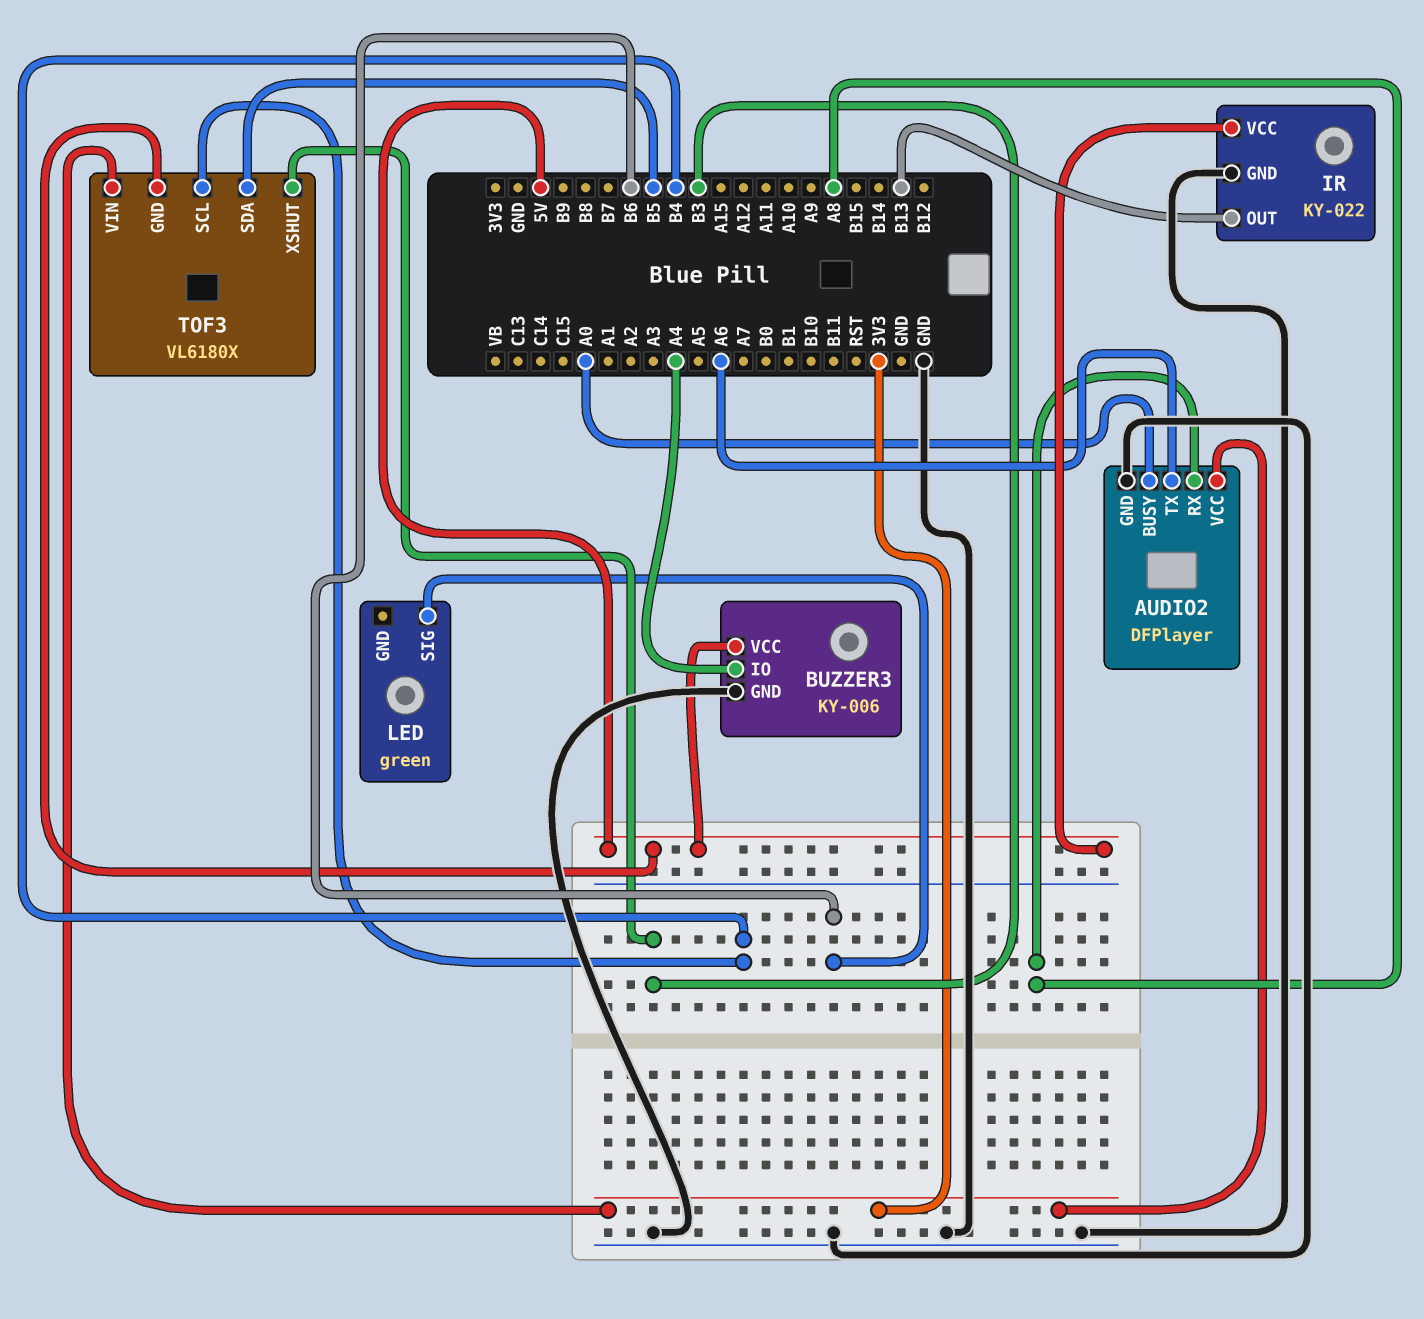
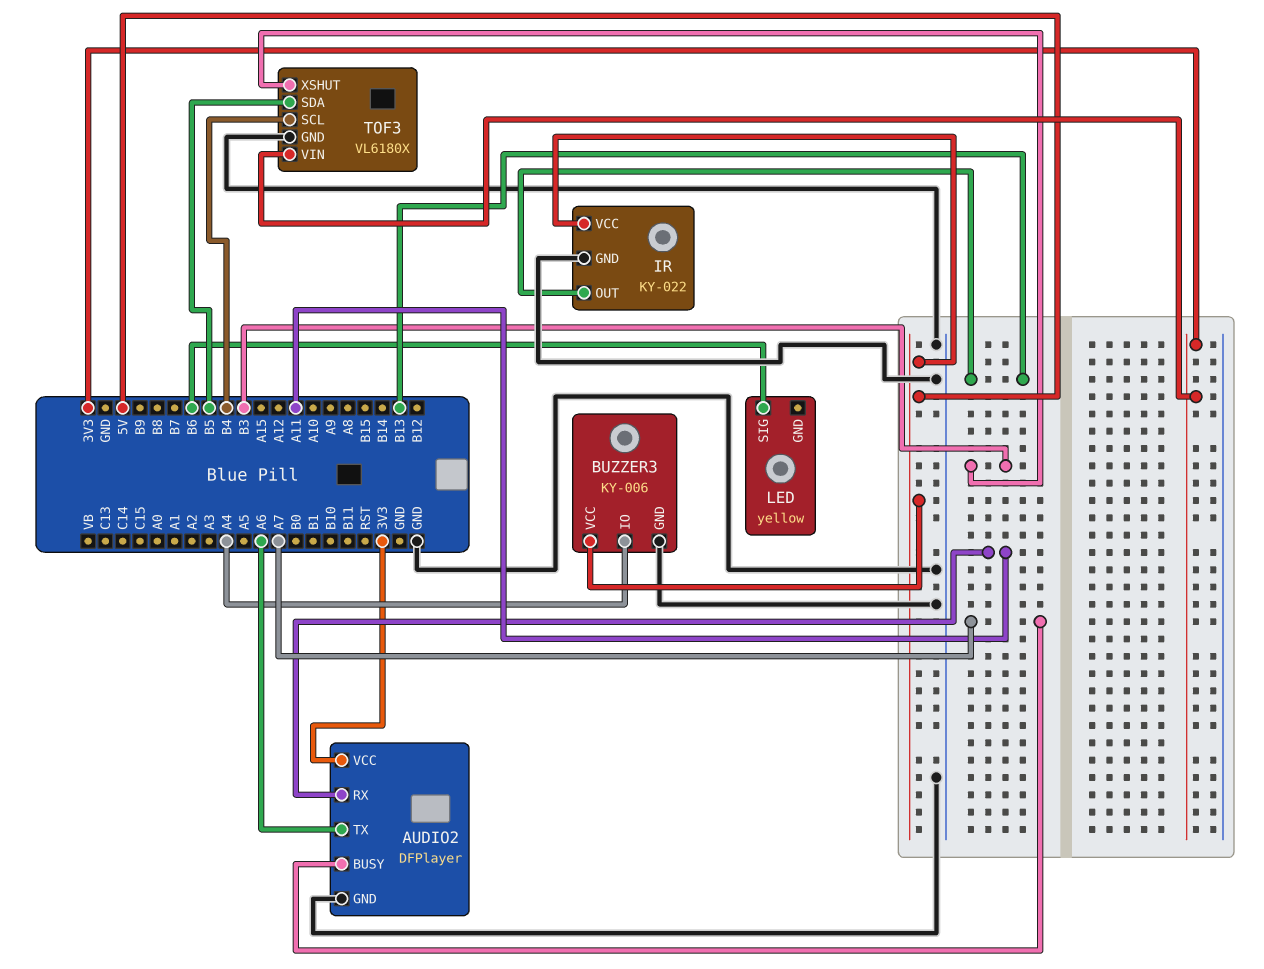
AUDIO2 pin BUSY: A0 -> A7
AUDIO2 pin RX: A8 -> A11
LED: green -> yellow
TOF3 pin GND: 5V -> GND

